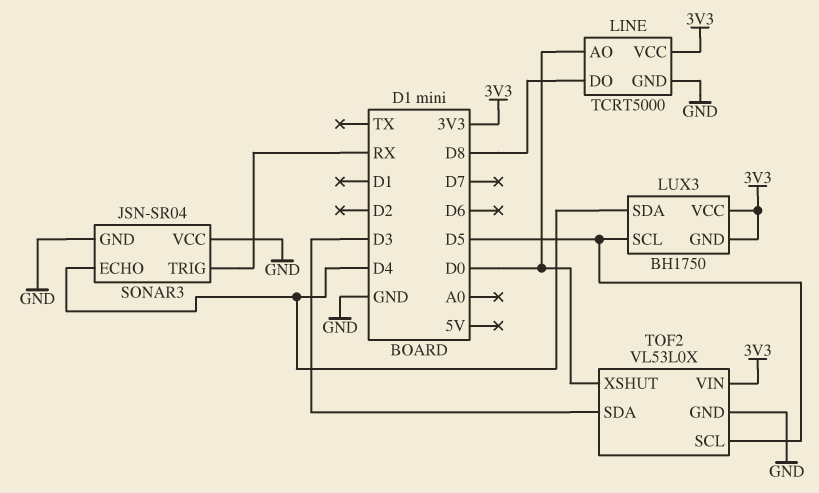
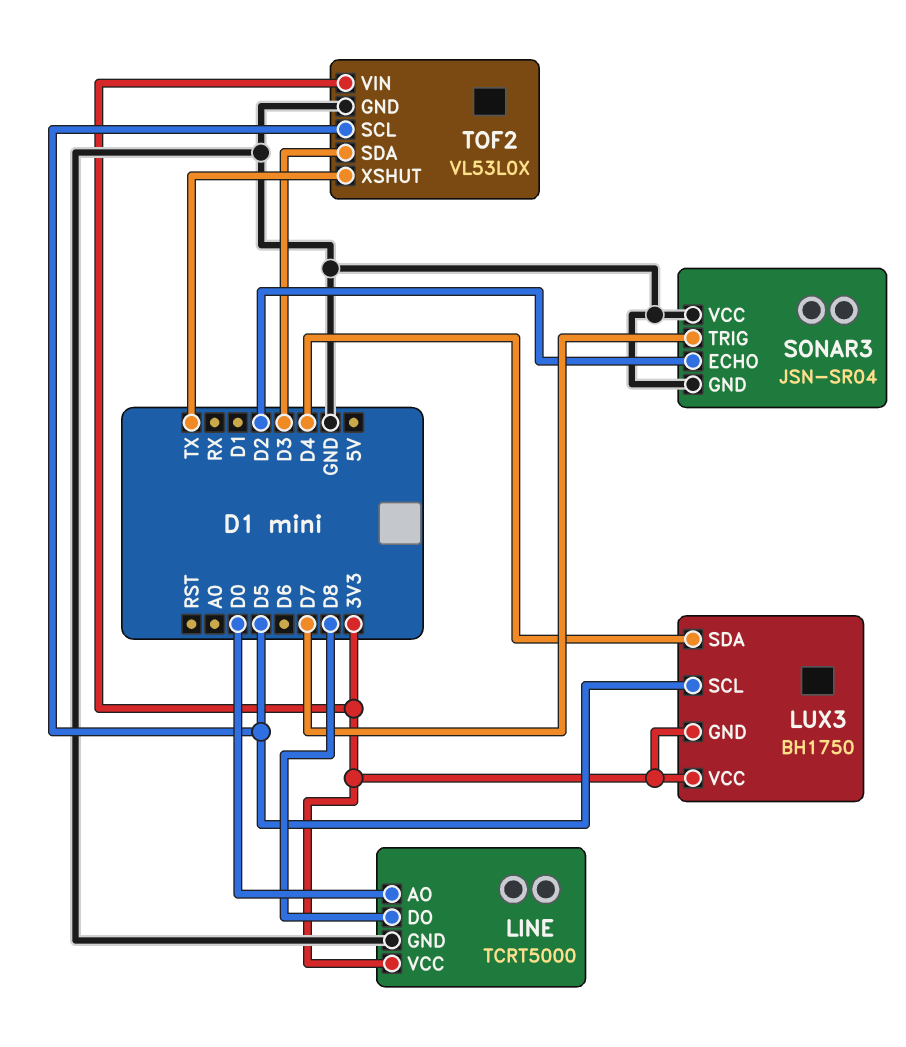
SONAR3 pin ECHO: D4 -> D2
SONAR3 pin TRIG: RX -> D7
TOF2 pin XSHUT: D0 -> TX

